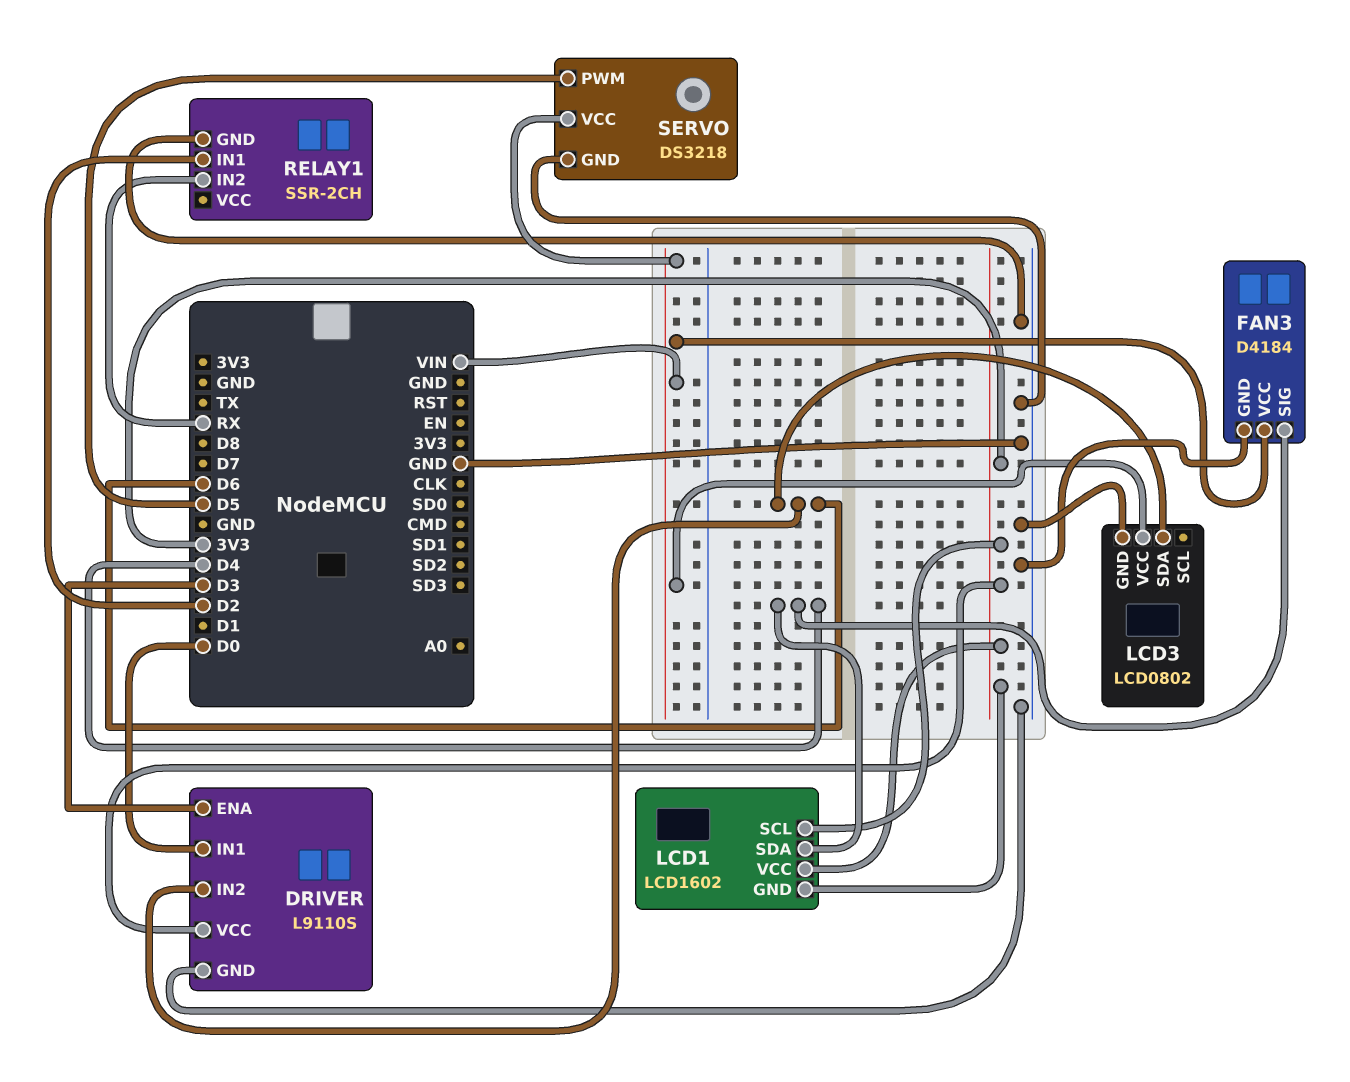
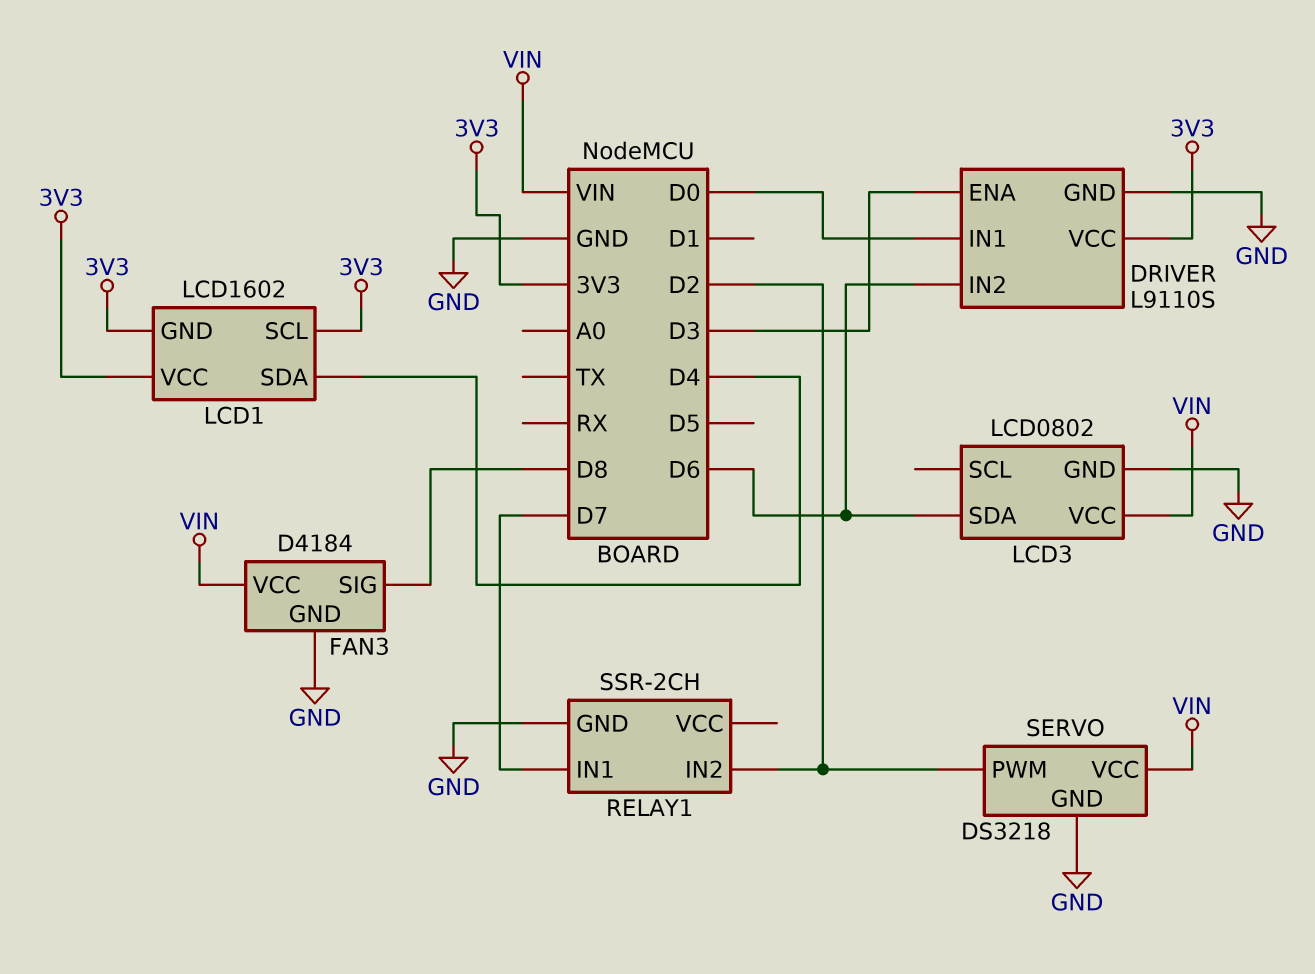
FAN3 pin SIG: D4 -> D8
RELAY1 pin IN1: D2 -> D7
RELAY1 pin IN2: RX -> D2
SERVO pin PWM: D5 -> D2

